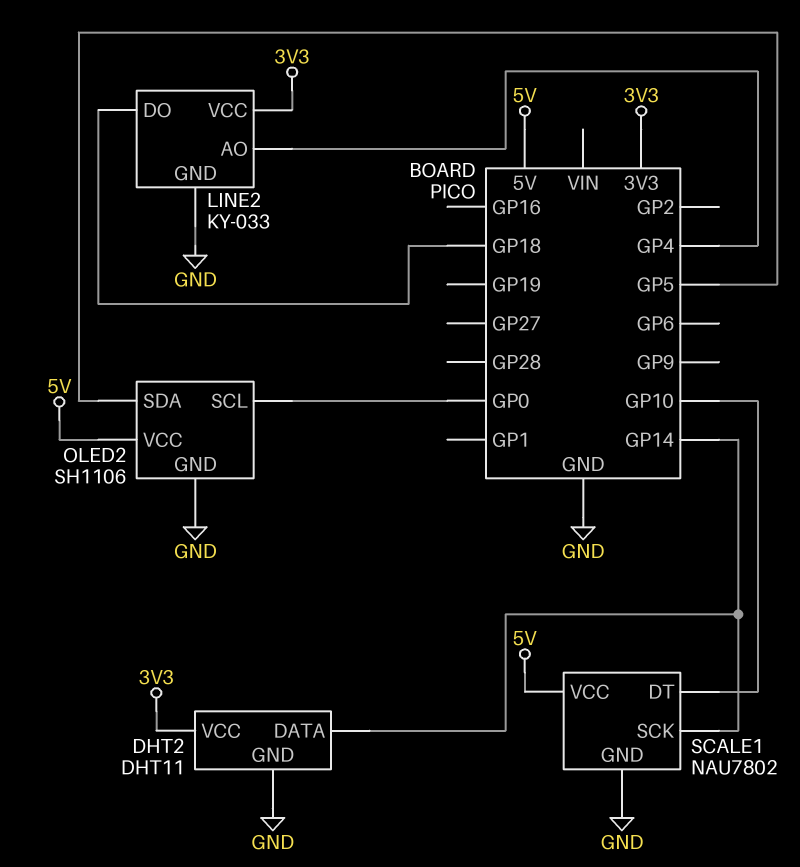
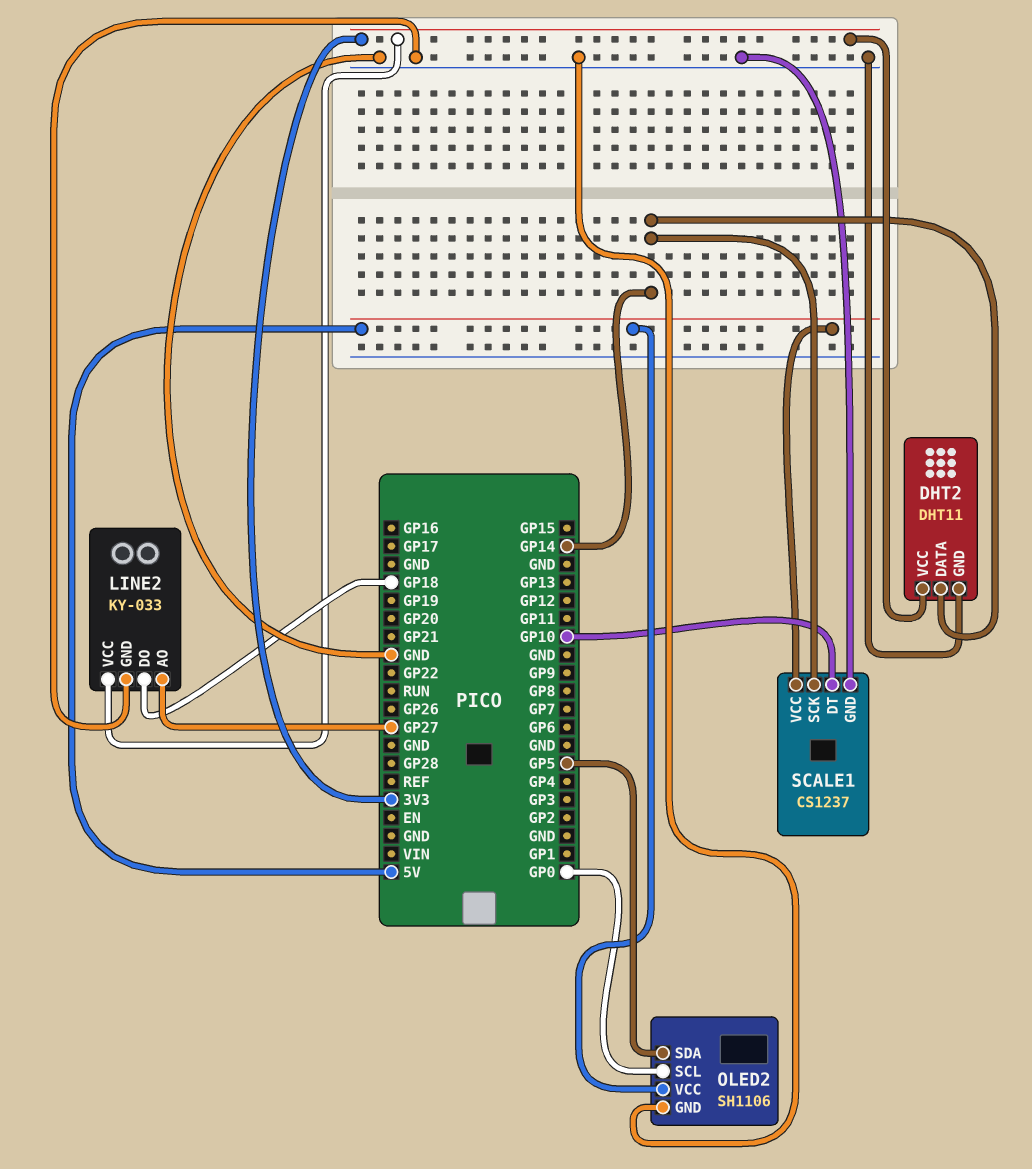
LINE2 pin AO: GP4 -> GP27
SCALE1: NAU7802 -> CS1237

